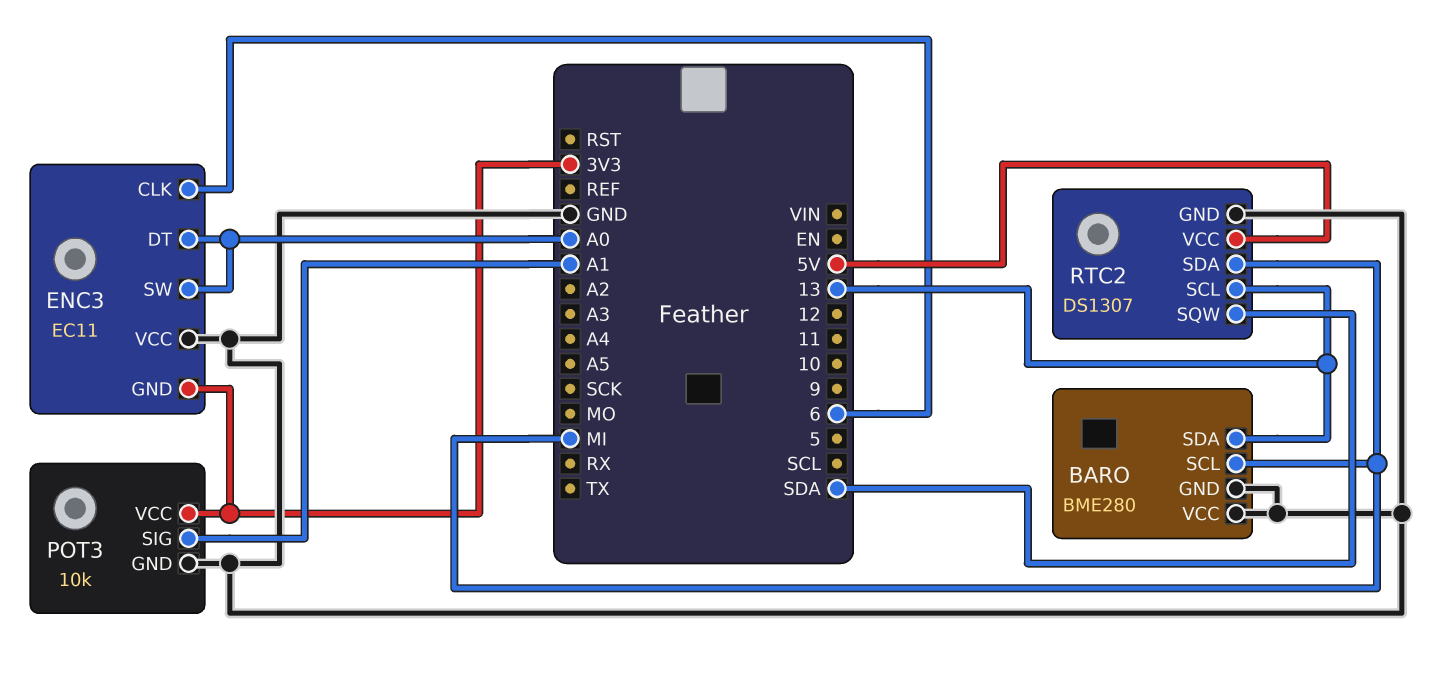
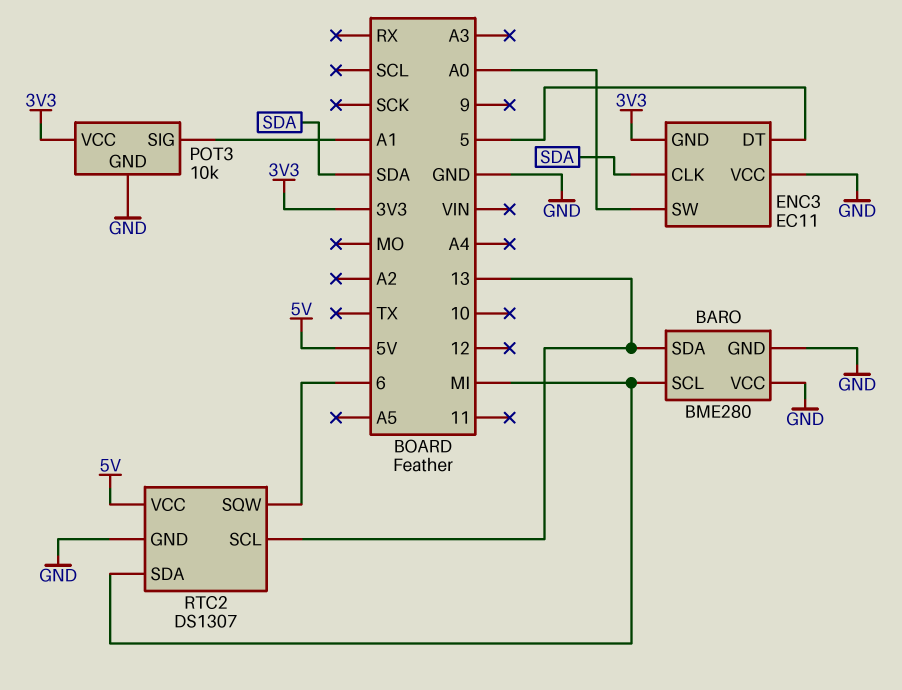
ENC3 pin CLK: 6 -> SDA
ENC3 pin DT: A0 -> 5
RTC2 pin SQW: SDA -> 6

